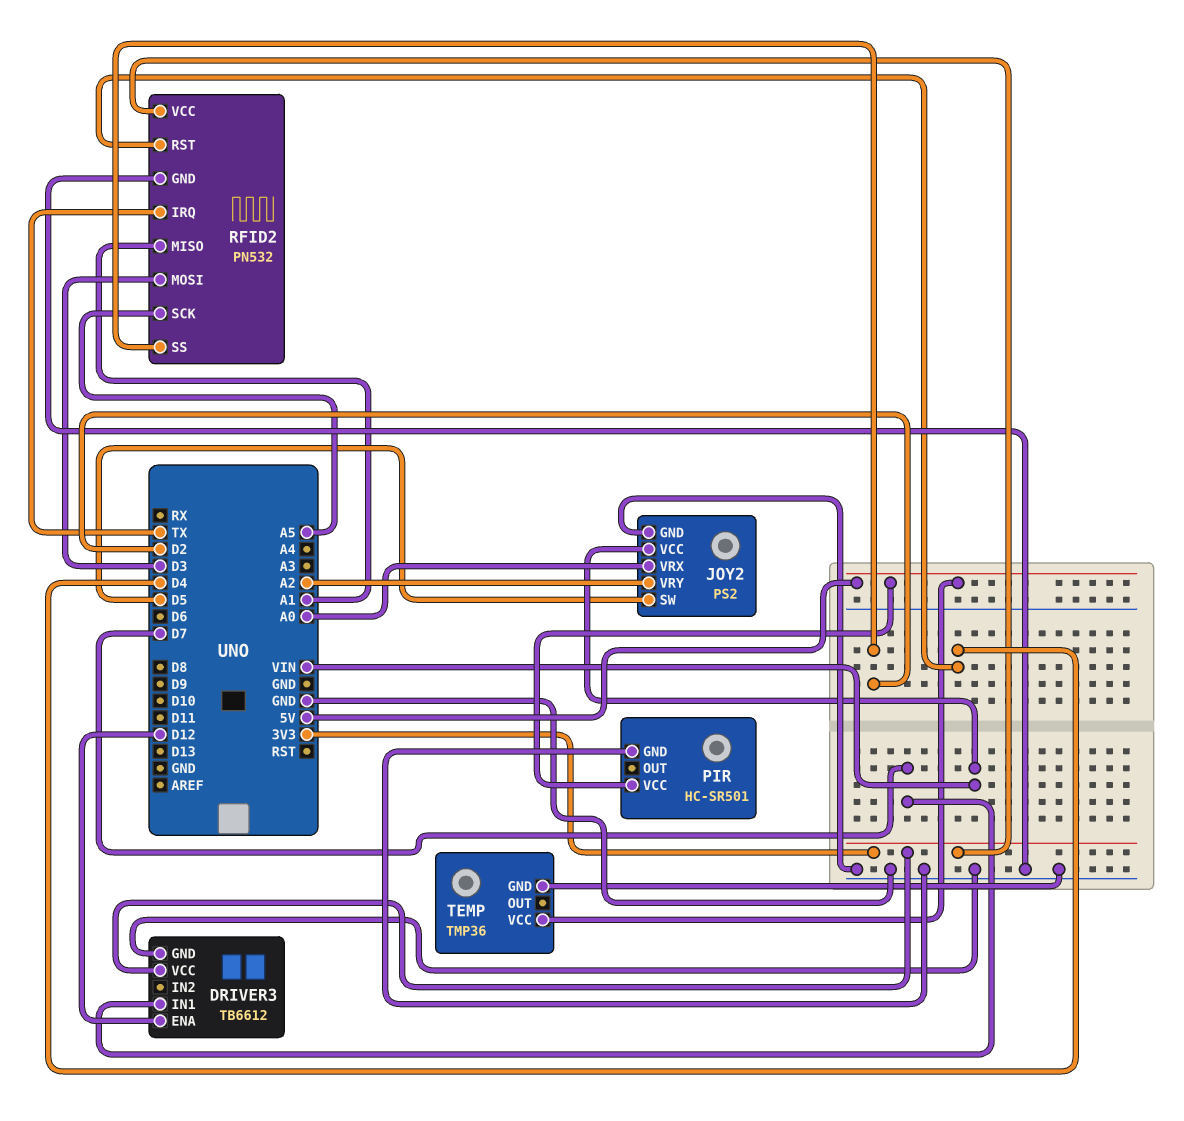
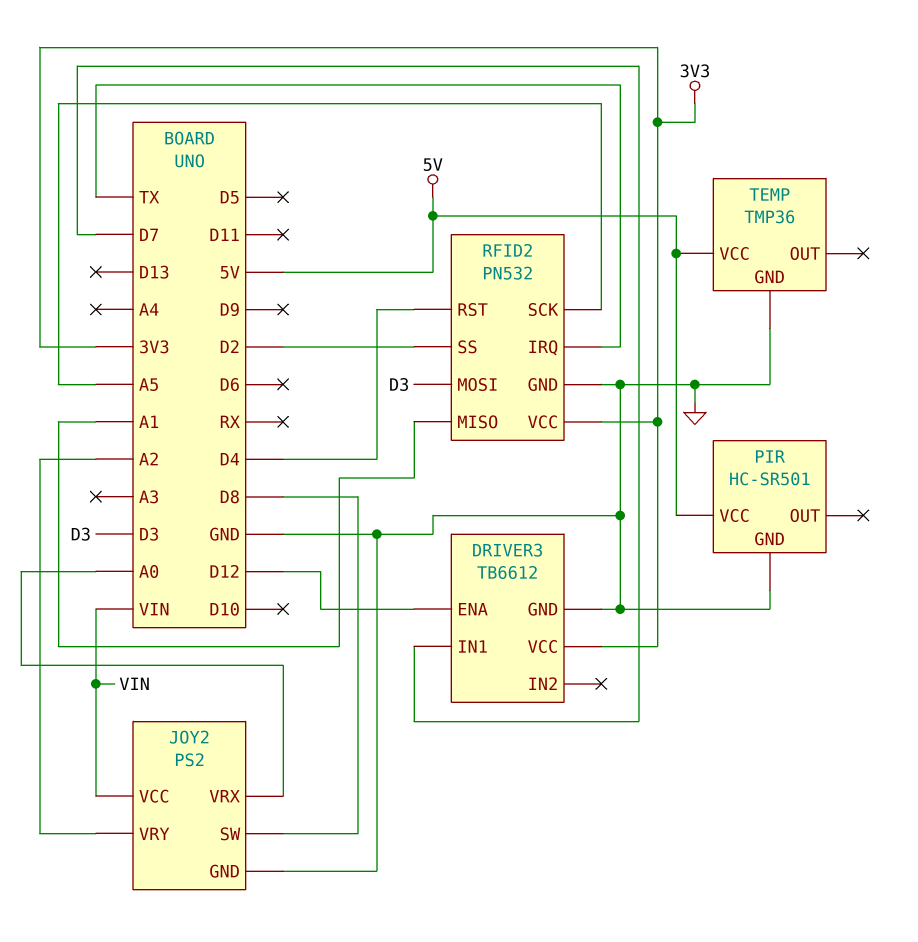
JOY2 pin SW: D5 -> D8

